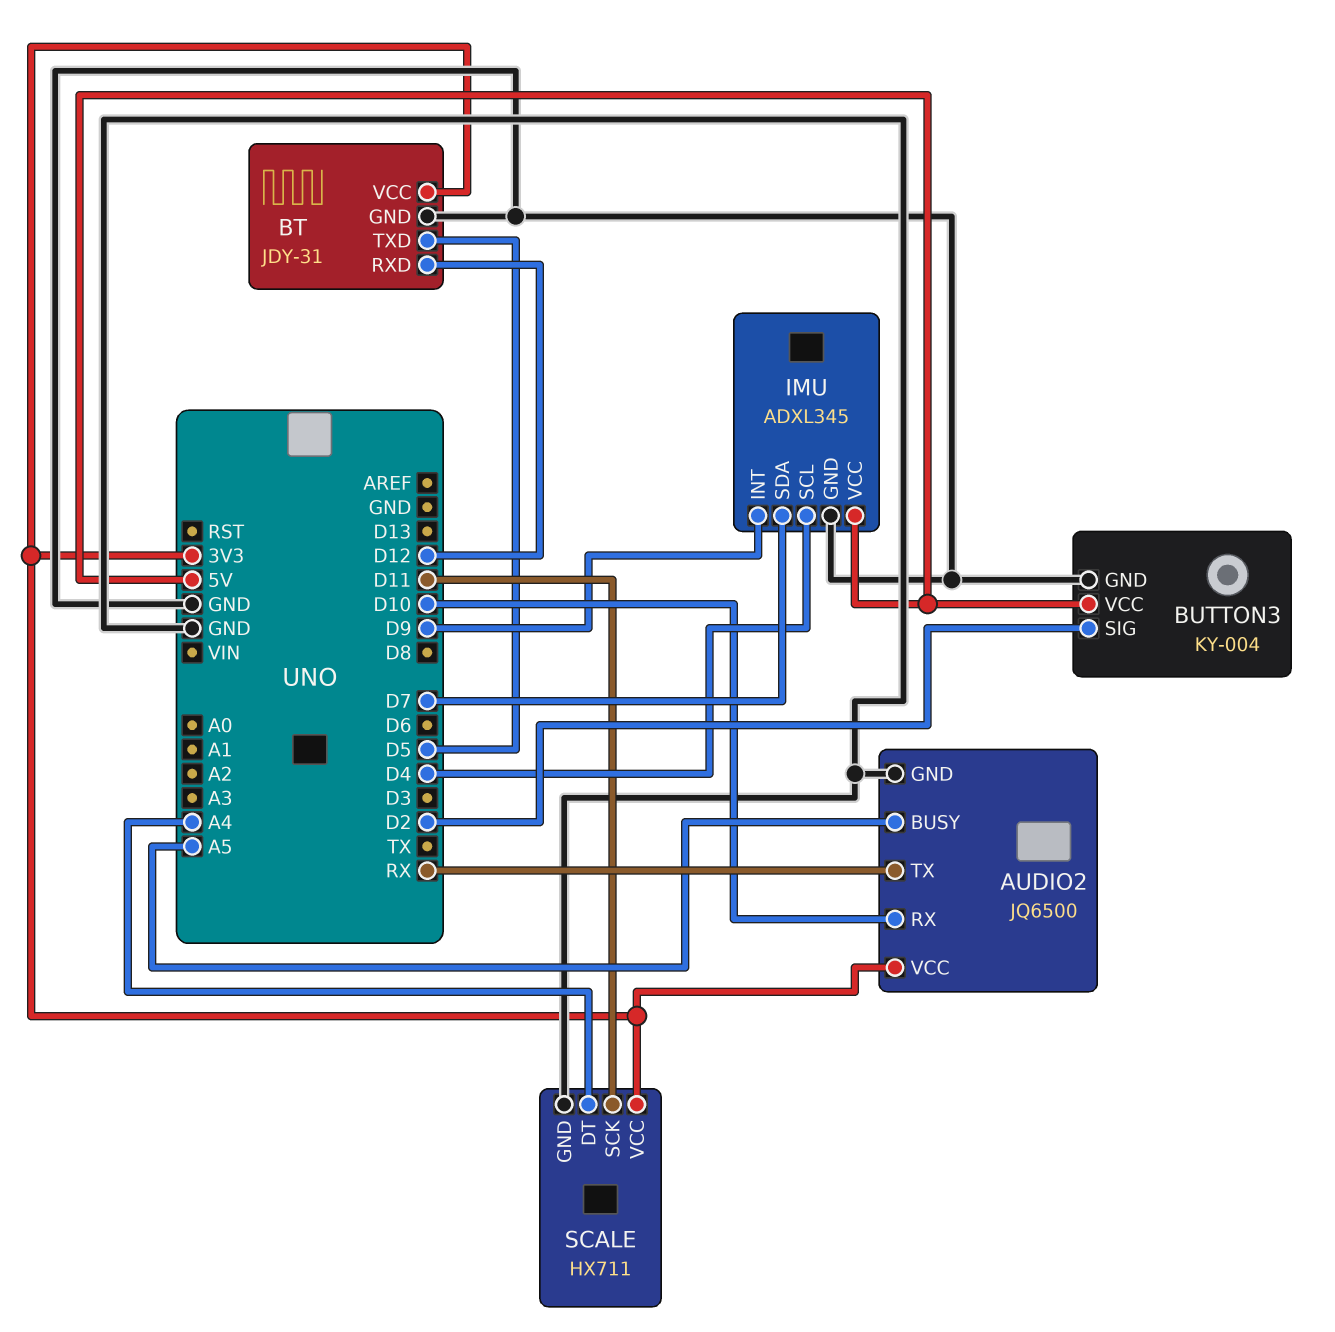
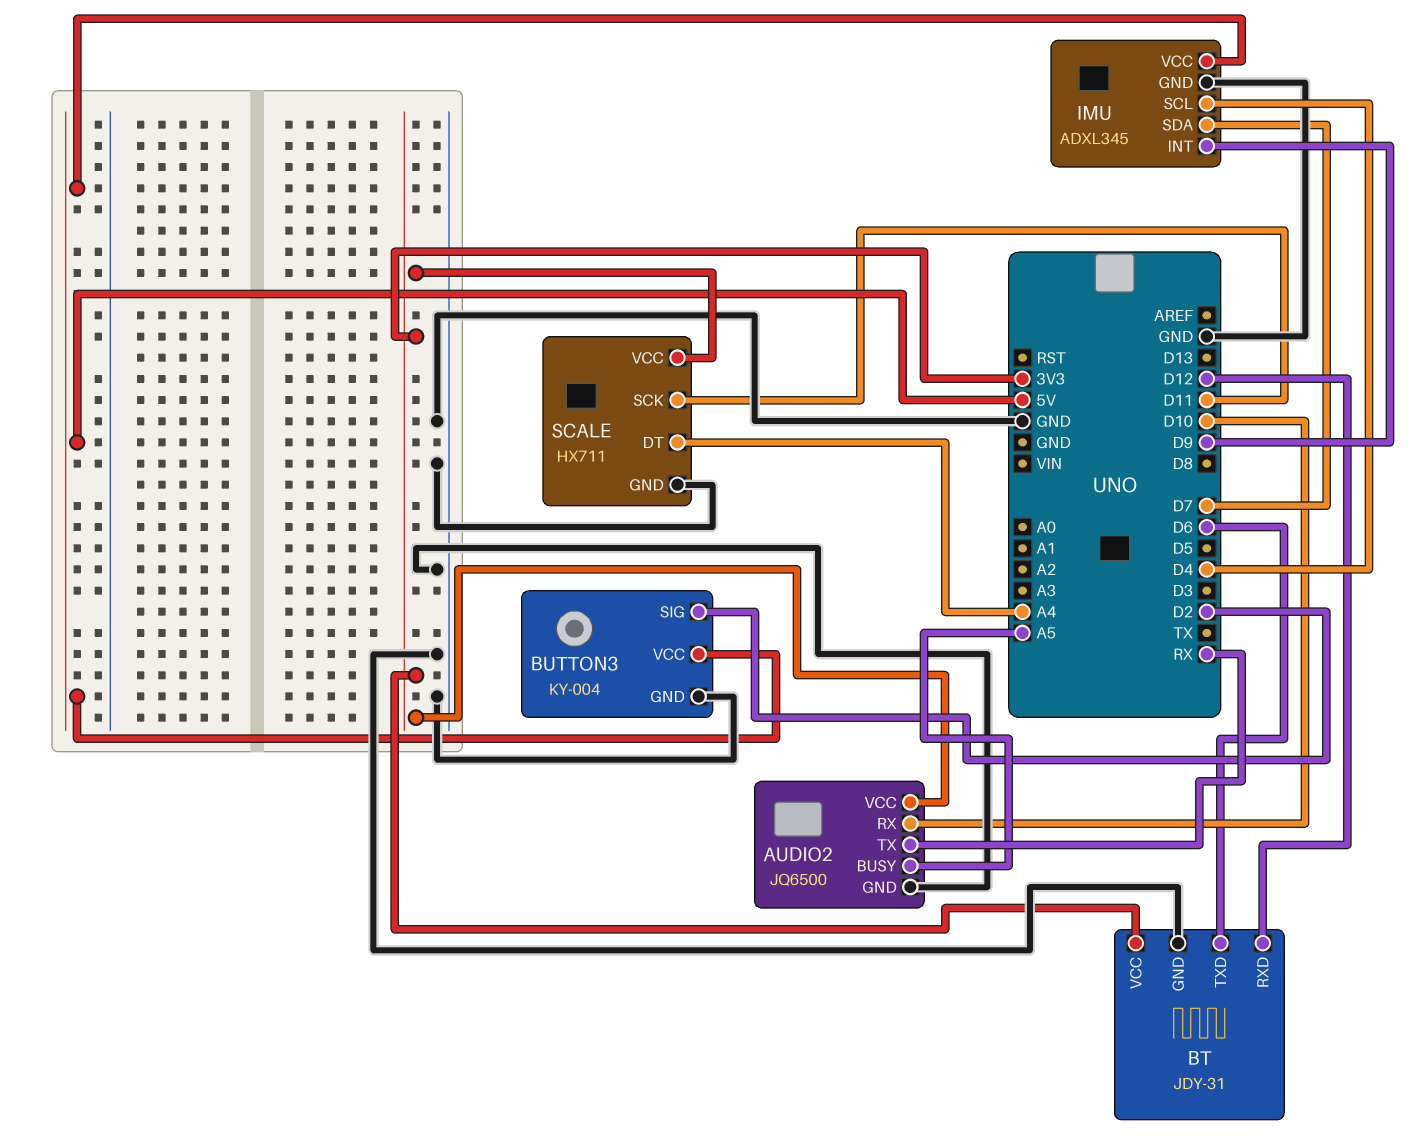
BT pin TXD: D5 -> D6

